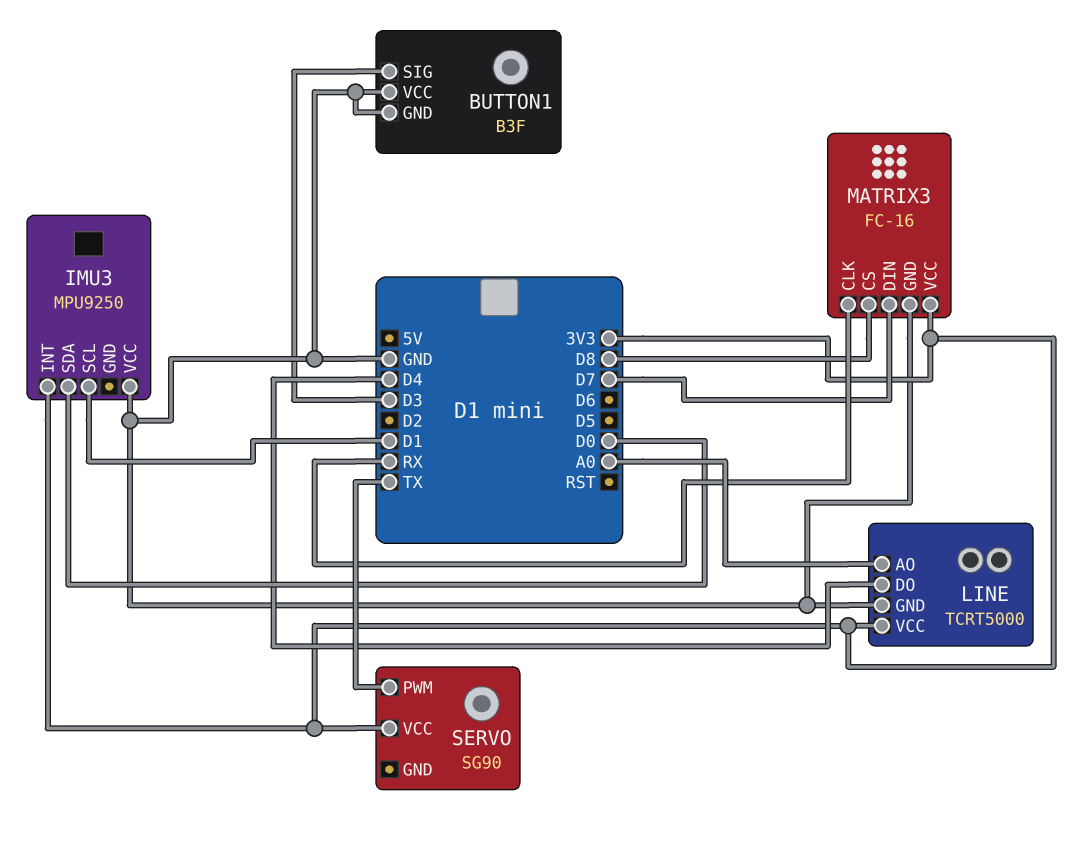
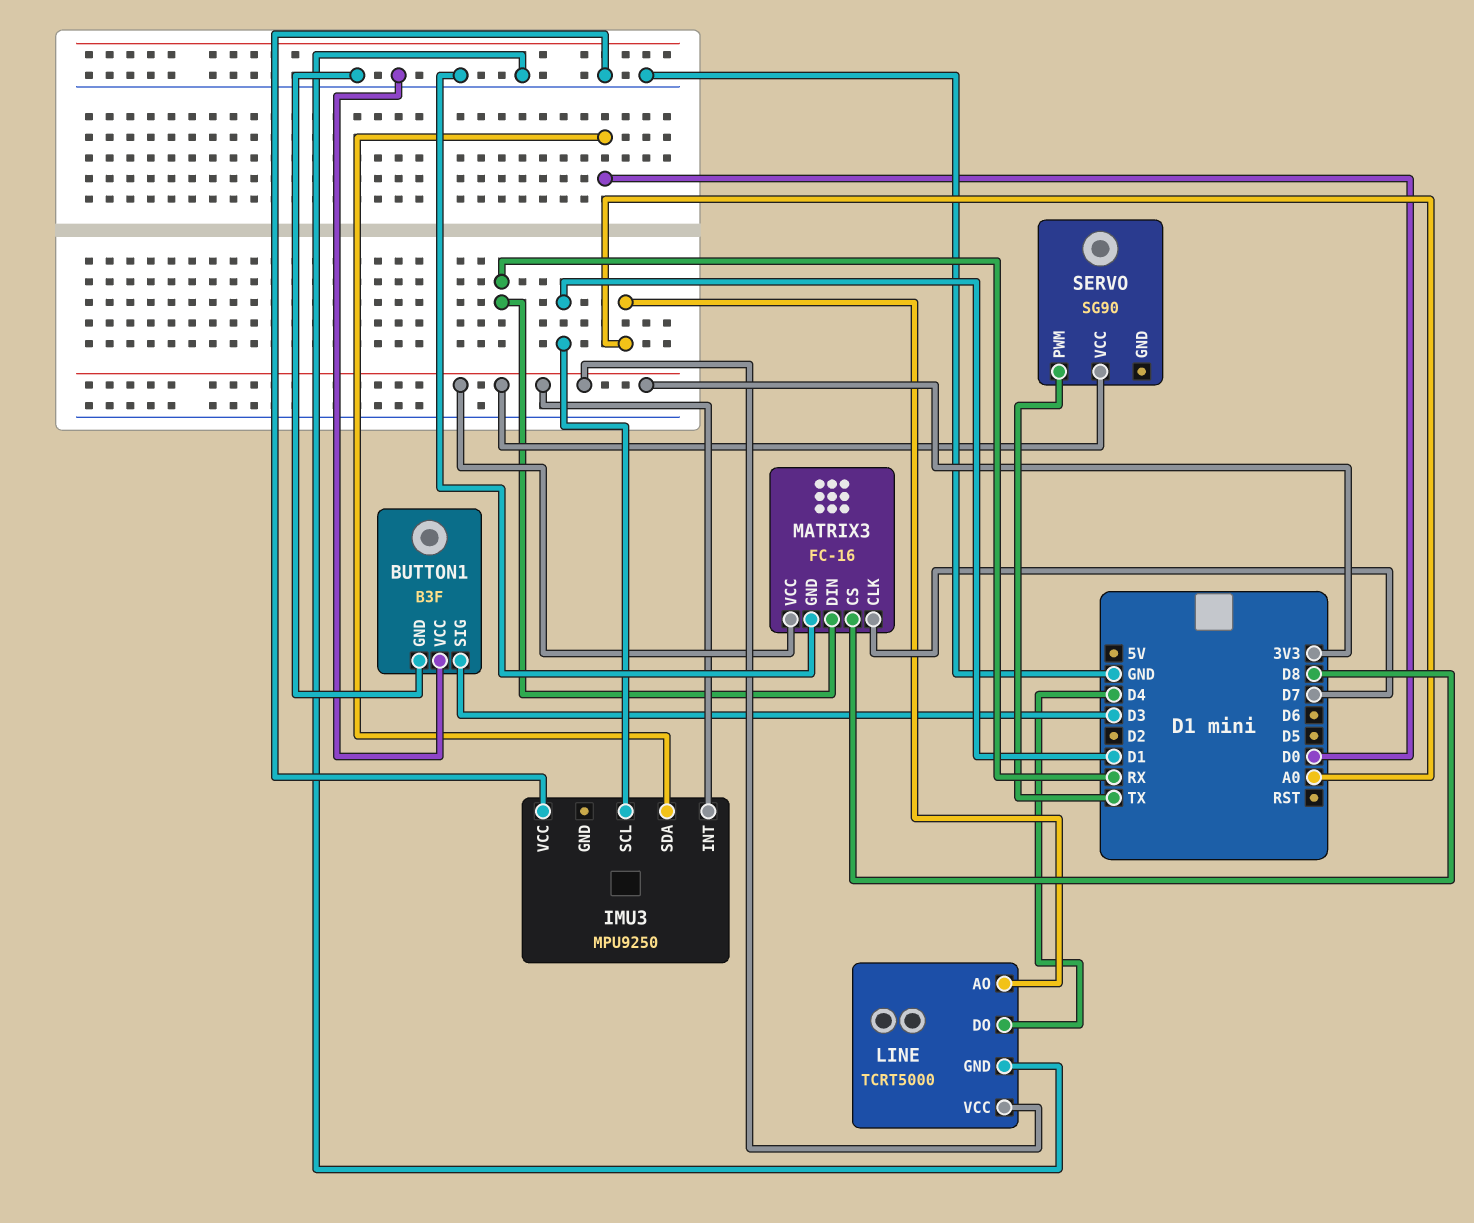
MATRIX3 pin CLK: RX -> D7
MATRIX3 pin DIN: D7 -> RX

